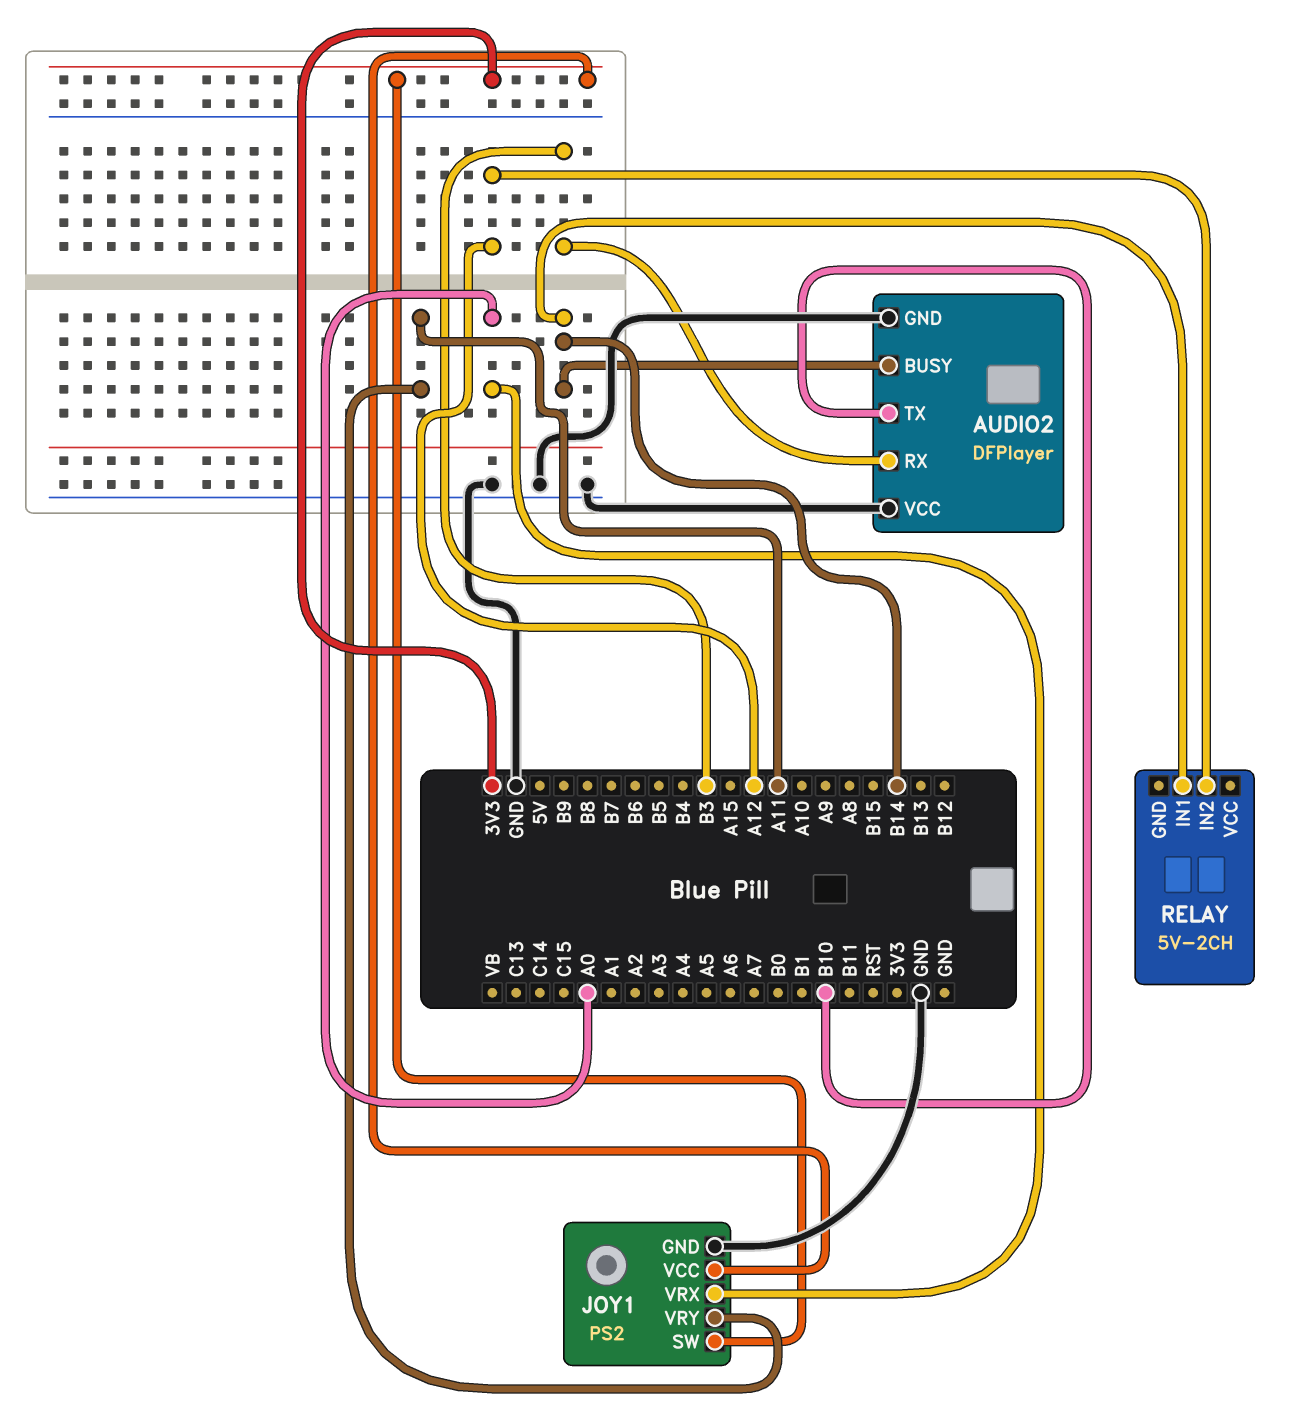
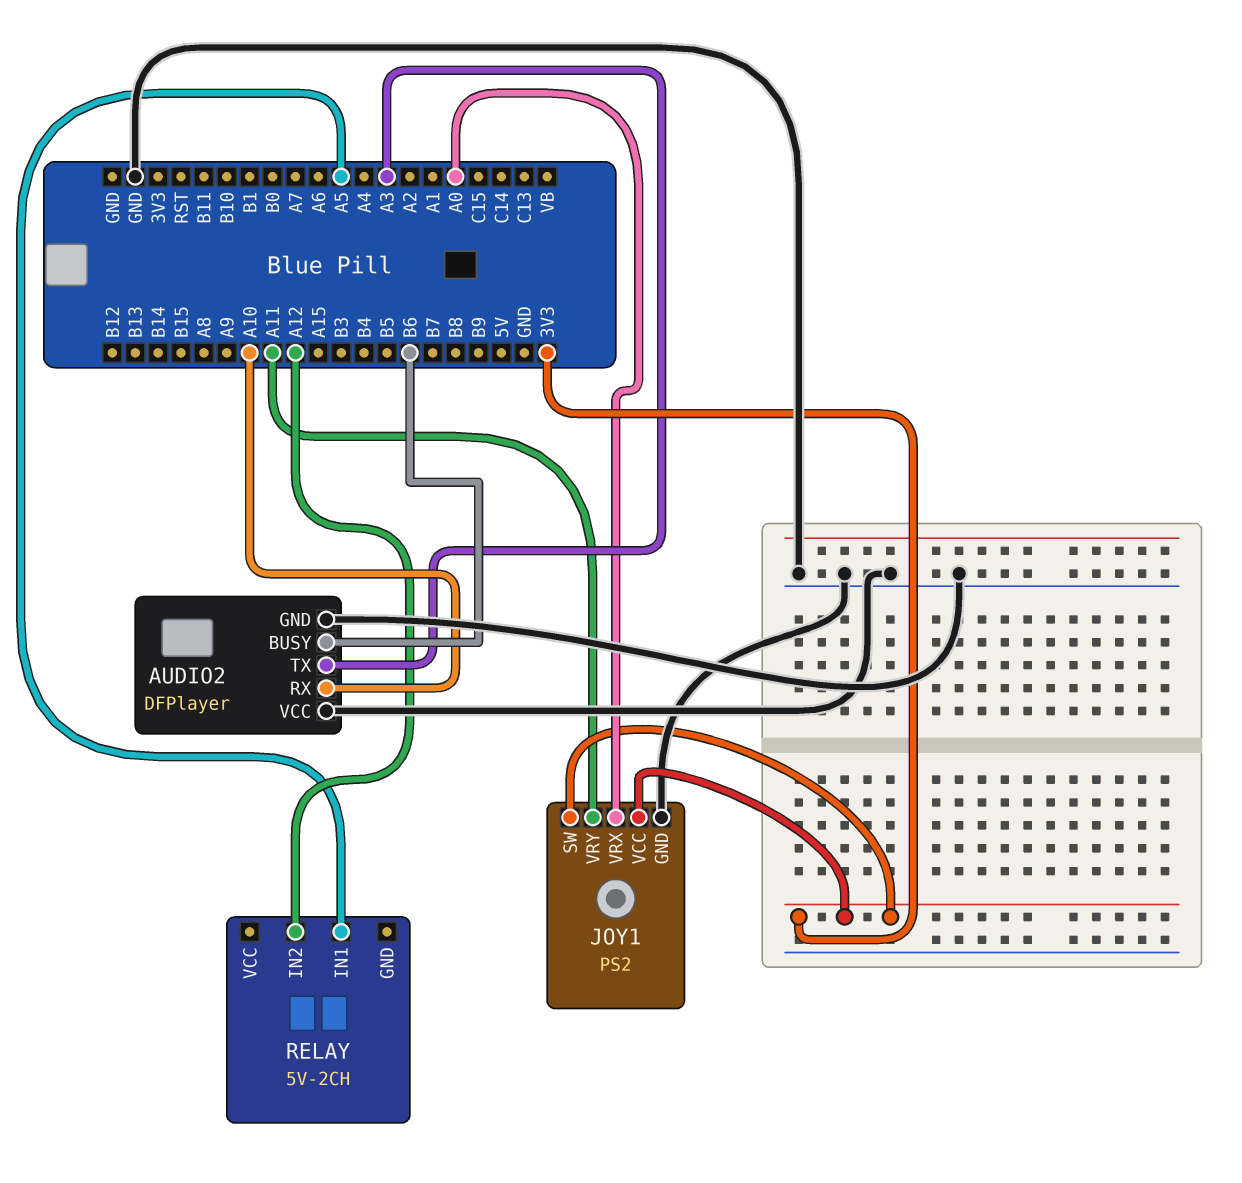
AUDIO2 pin BUSY: B14 -> B6
AUDIO2 pin RX: B3 -> A10
AUDIO2 pin TX: B10 -> A3
RELAY pin IN1: B14 -> A5

